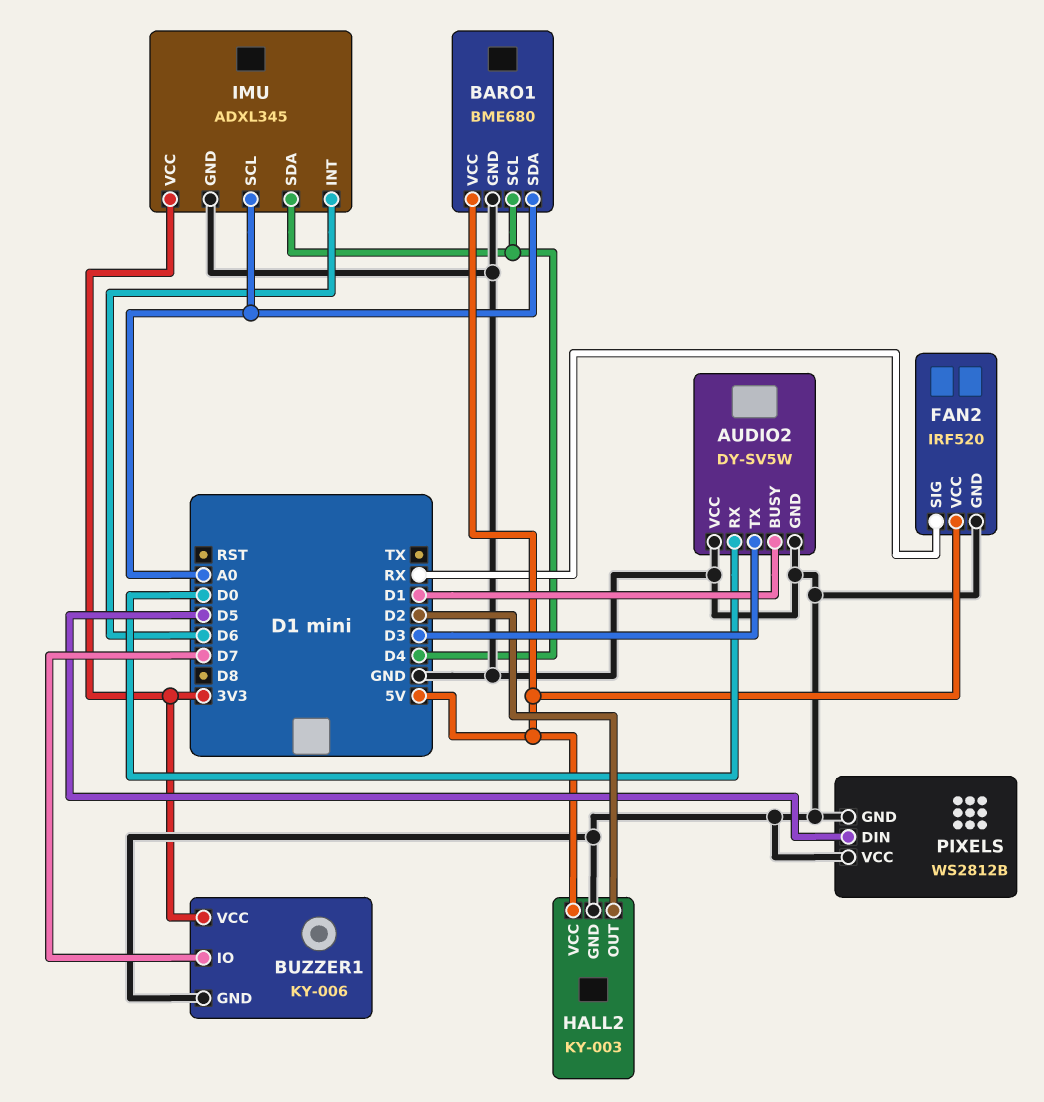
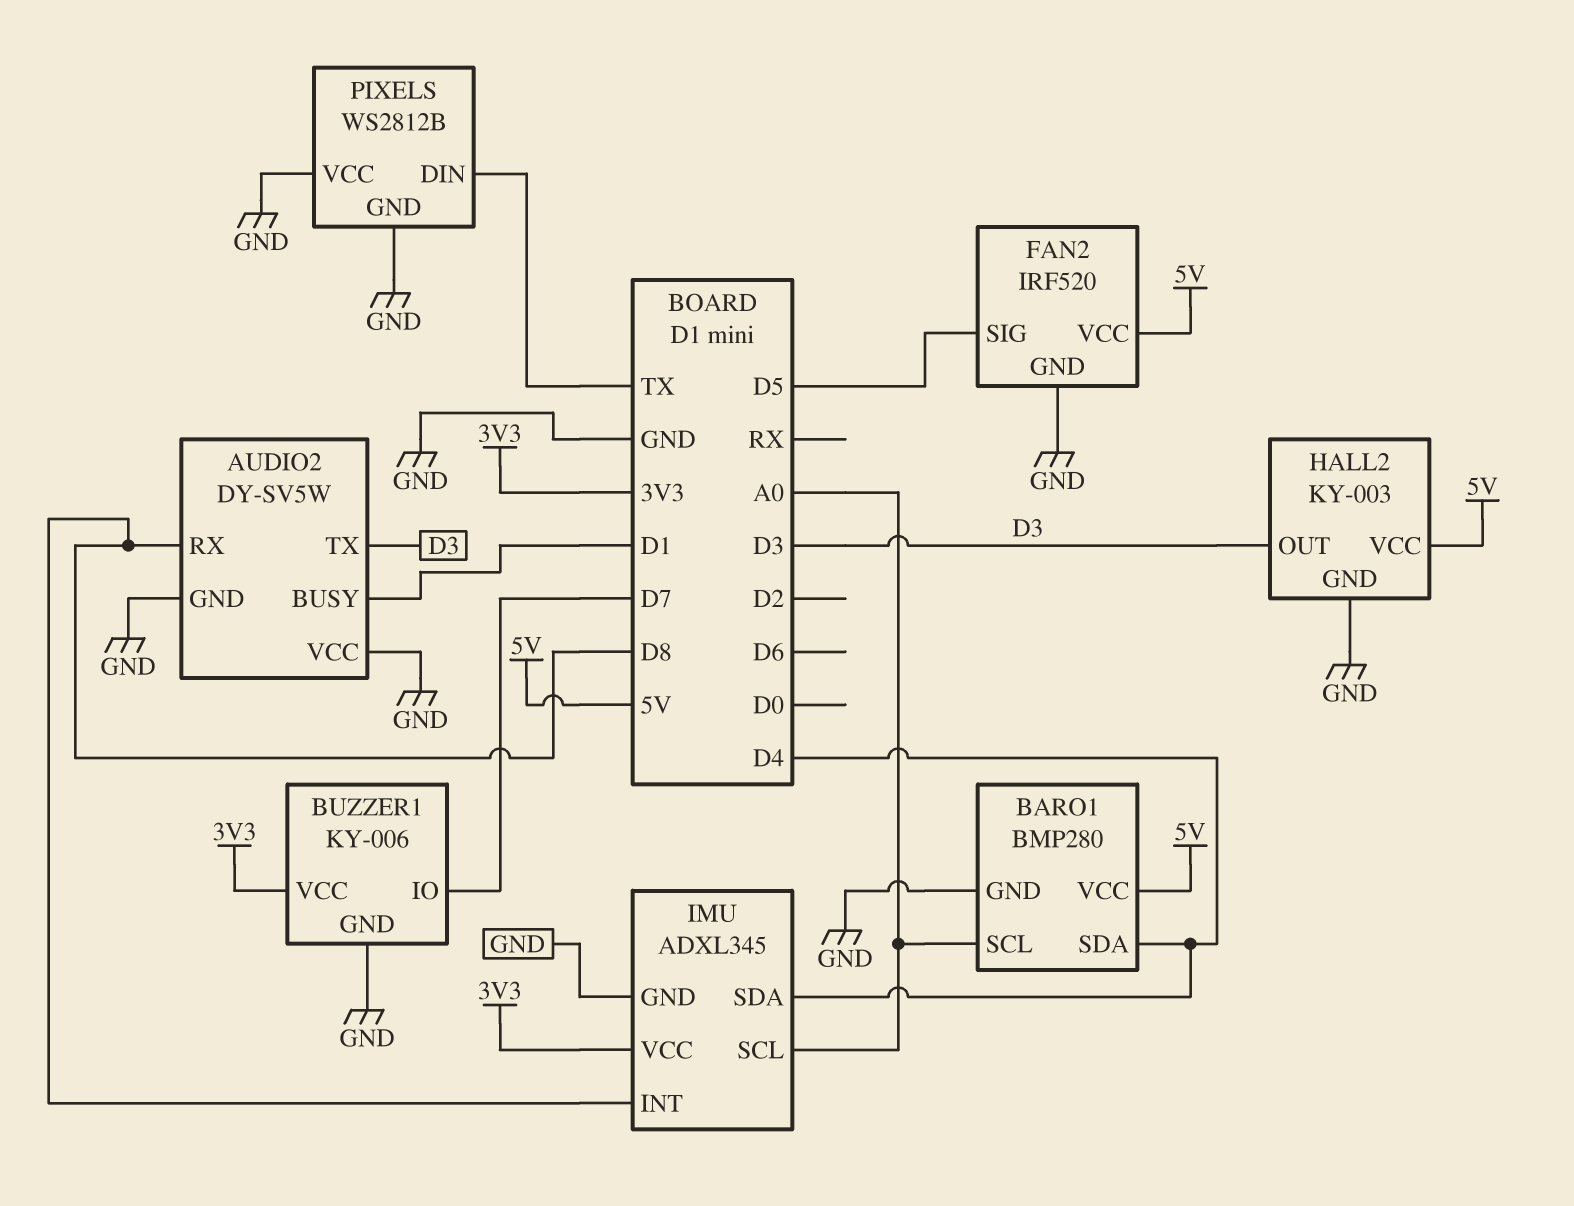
AUDIO2 pin RX: D0 -> D8
BARO1: BME680 -> BMP280
BARO1 pin SCL: D4 -> A0
BARO1 pin SDA: A0 -> D4
FAN2 pin SIG: RX -> D5
HALL2 pin OUT: D2 -> D3
IMU pin INT: D6 -> D8
PIXELS pin DIN: D5 -> TX

